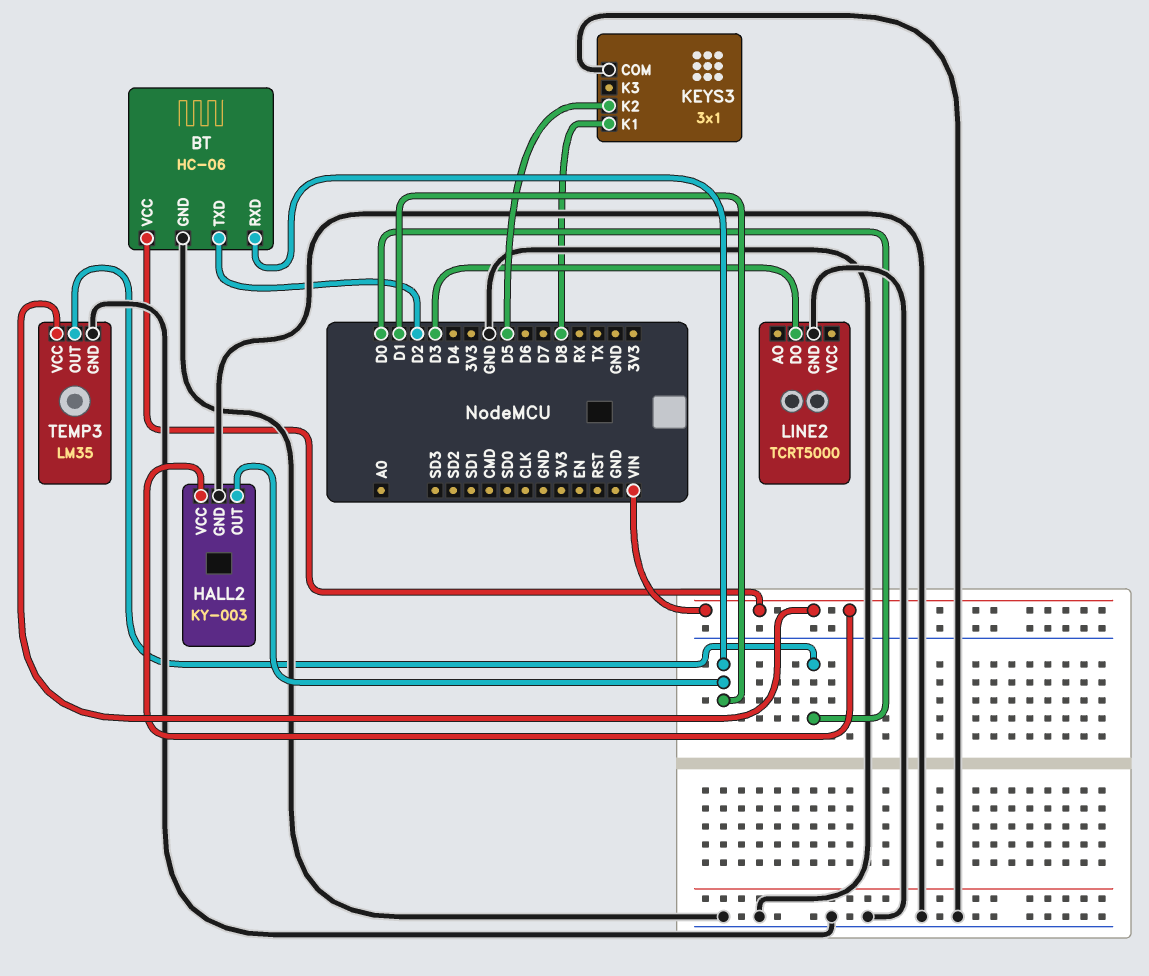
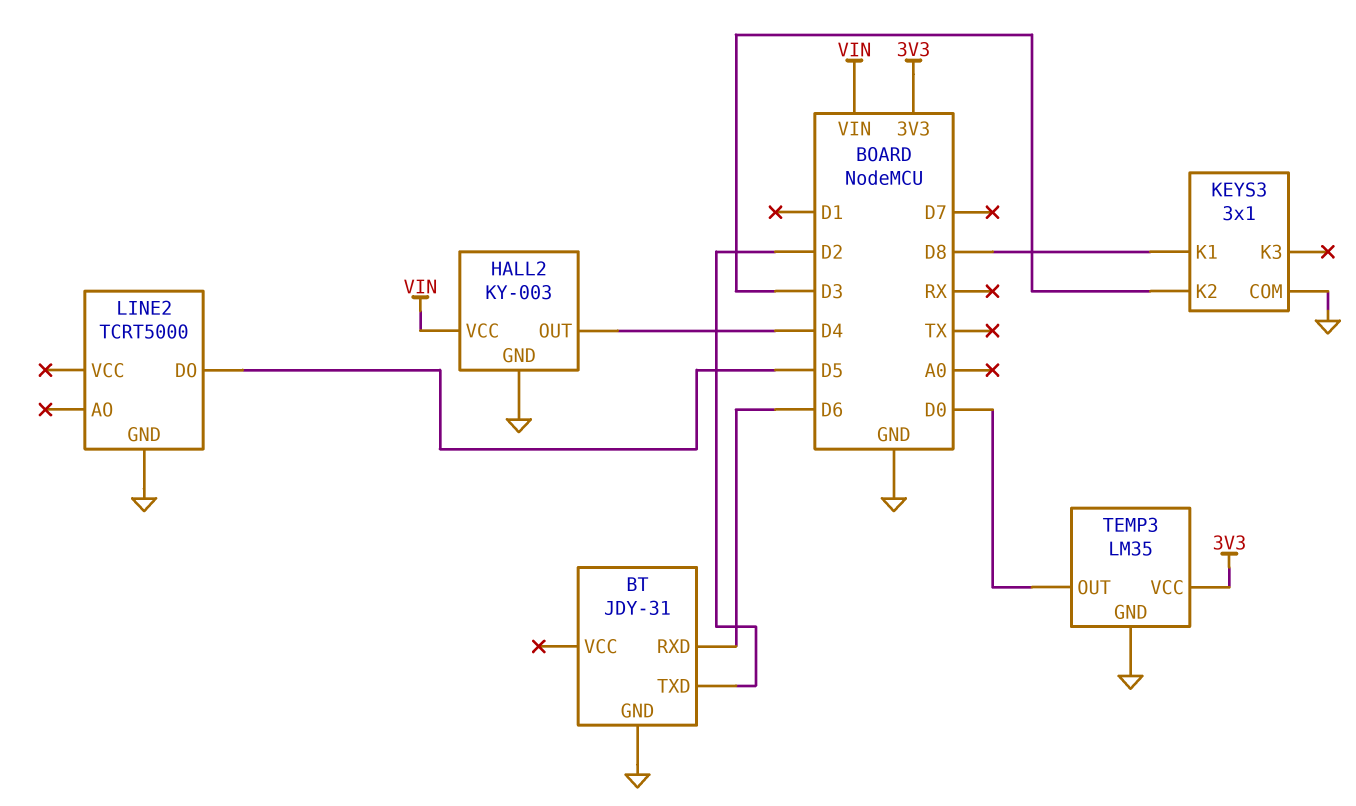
BT: HC-06 -> JDY-31
BT pin RXD: D1 -> D6
BT pin VCC: VIN -> none
HALL2 pin OUT: D1 -> D4
KEYS3 pin K2: D5 -> D3
LINE2 pin DO: D3 -> D5
TEMP3 pin VCC: VIN -> 3V3

